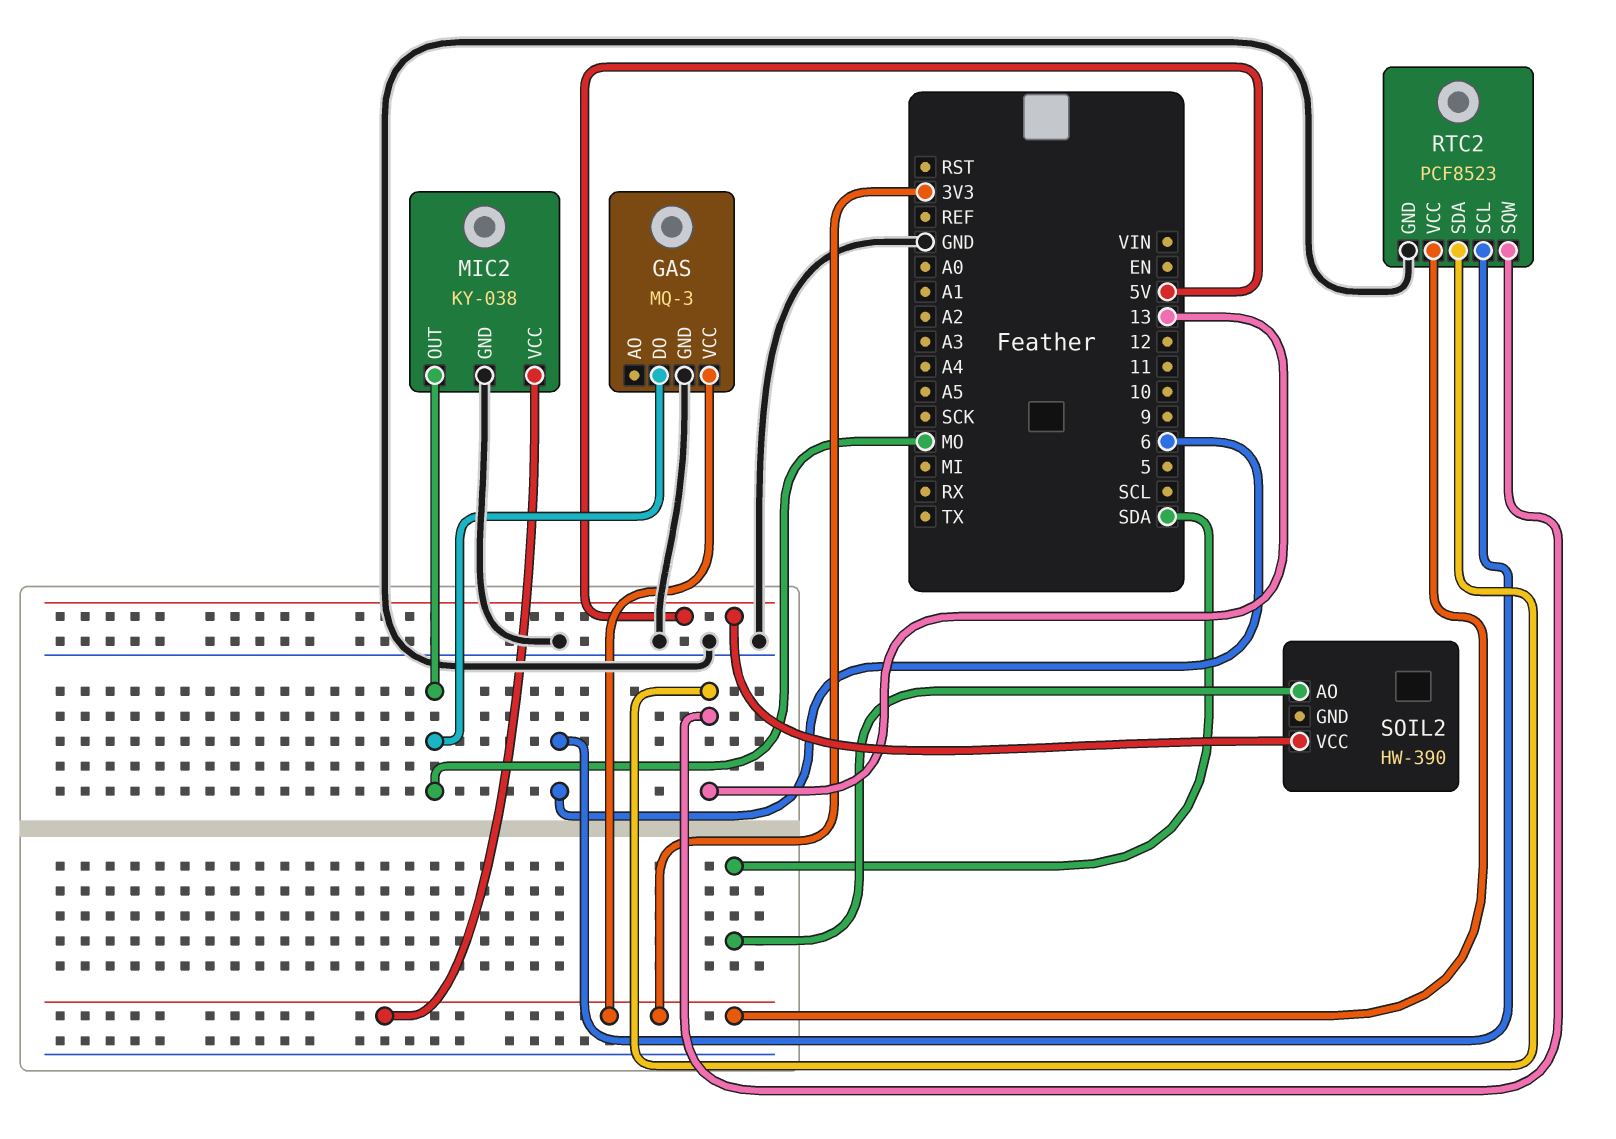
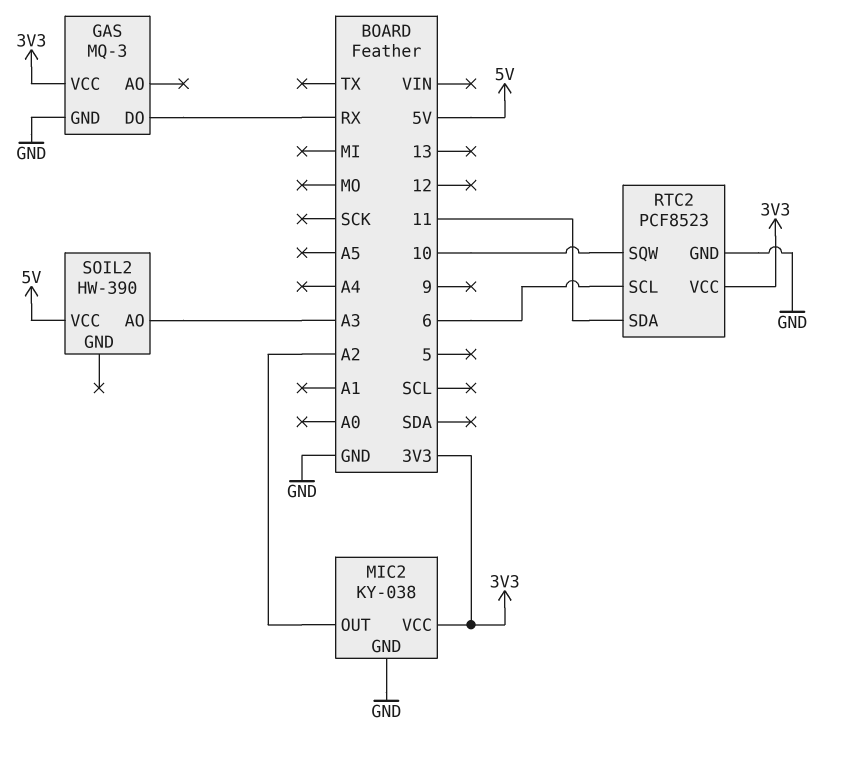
GAS pin DO: MO -> RX
MIC2 pin OUT: MO -> A2
RTC2 pin SDA: 13 -> 11
RTC2 pin SQW: 13 -> 10
SOIL2 pin AO: SDA -> A3

